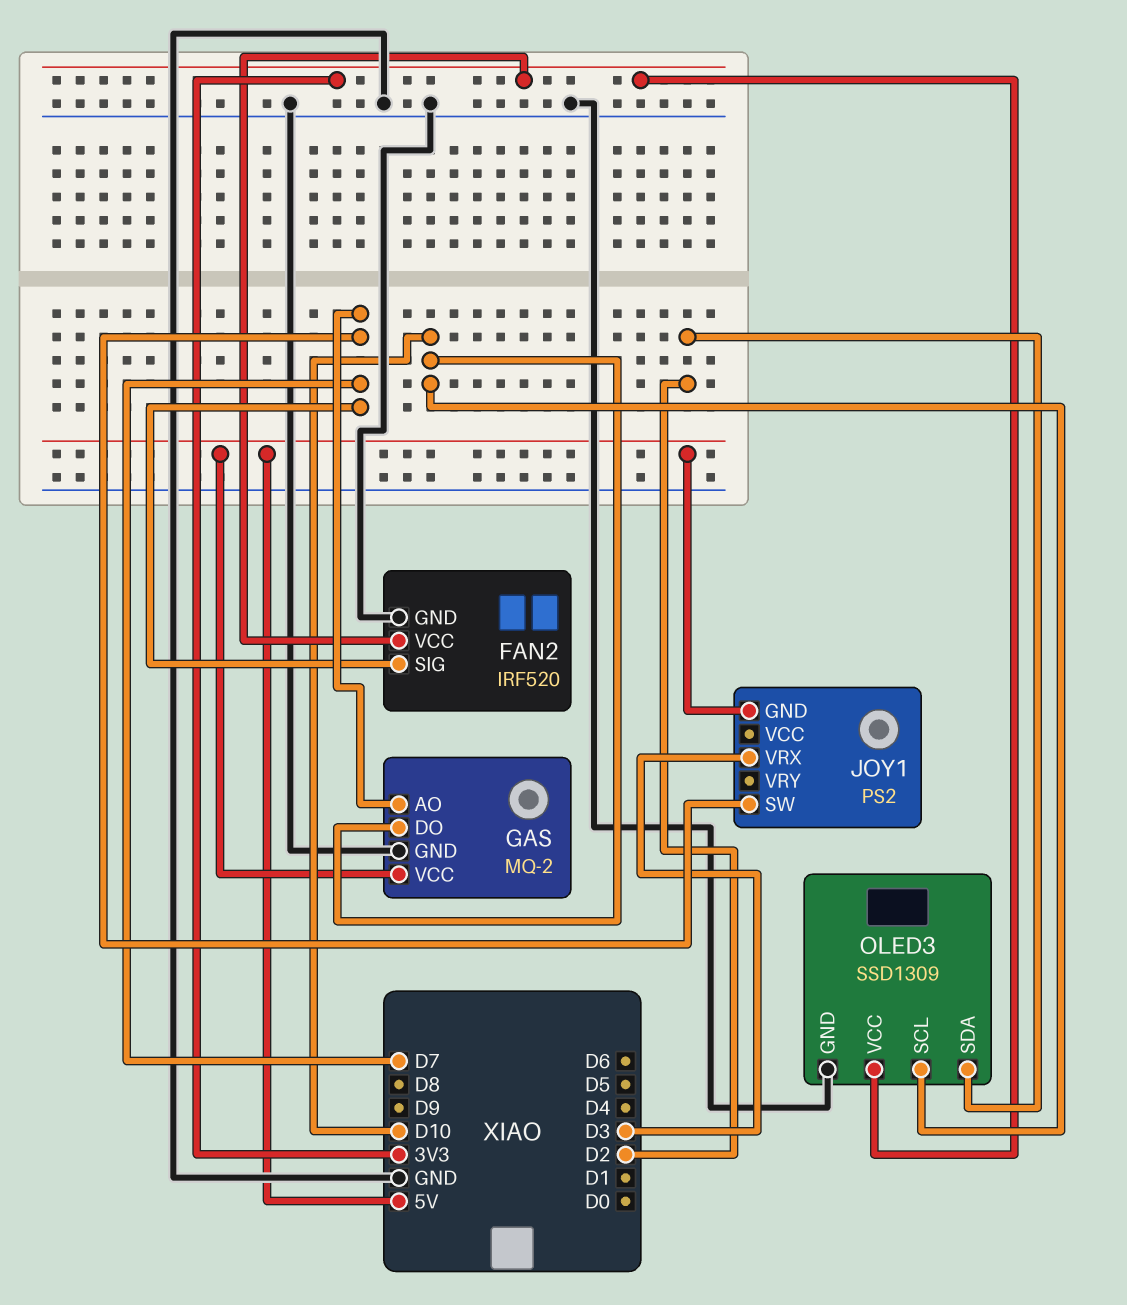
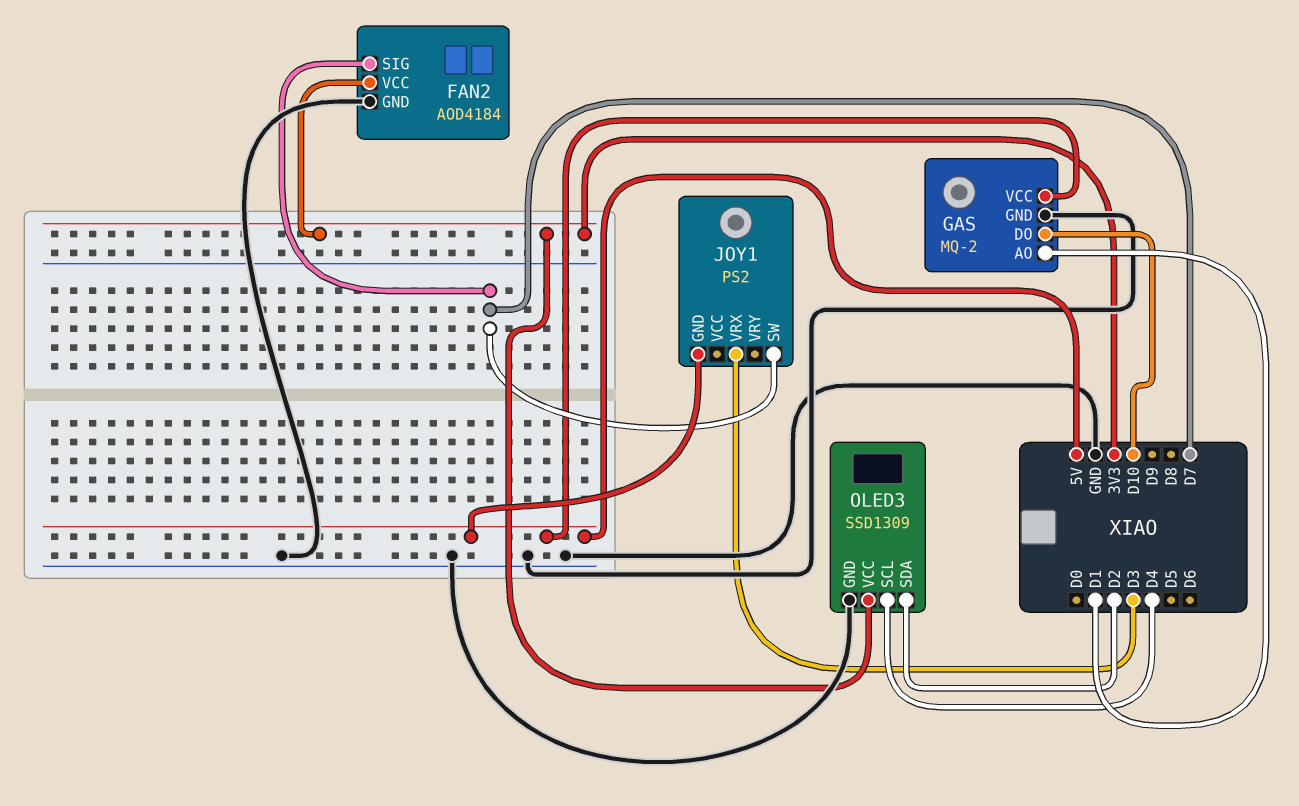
FAN2: IRF520 -> AOD4184
GAS pin AO: D7 -> D1
OLED3 pin SCL: D10 -> D4

